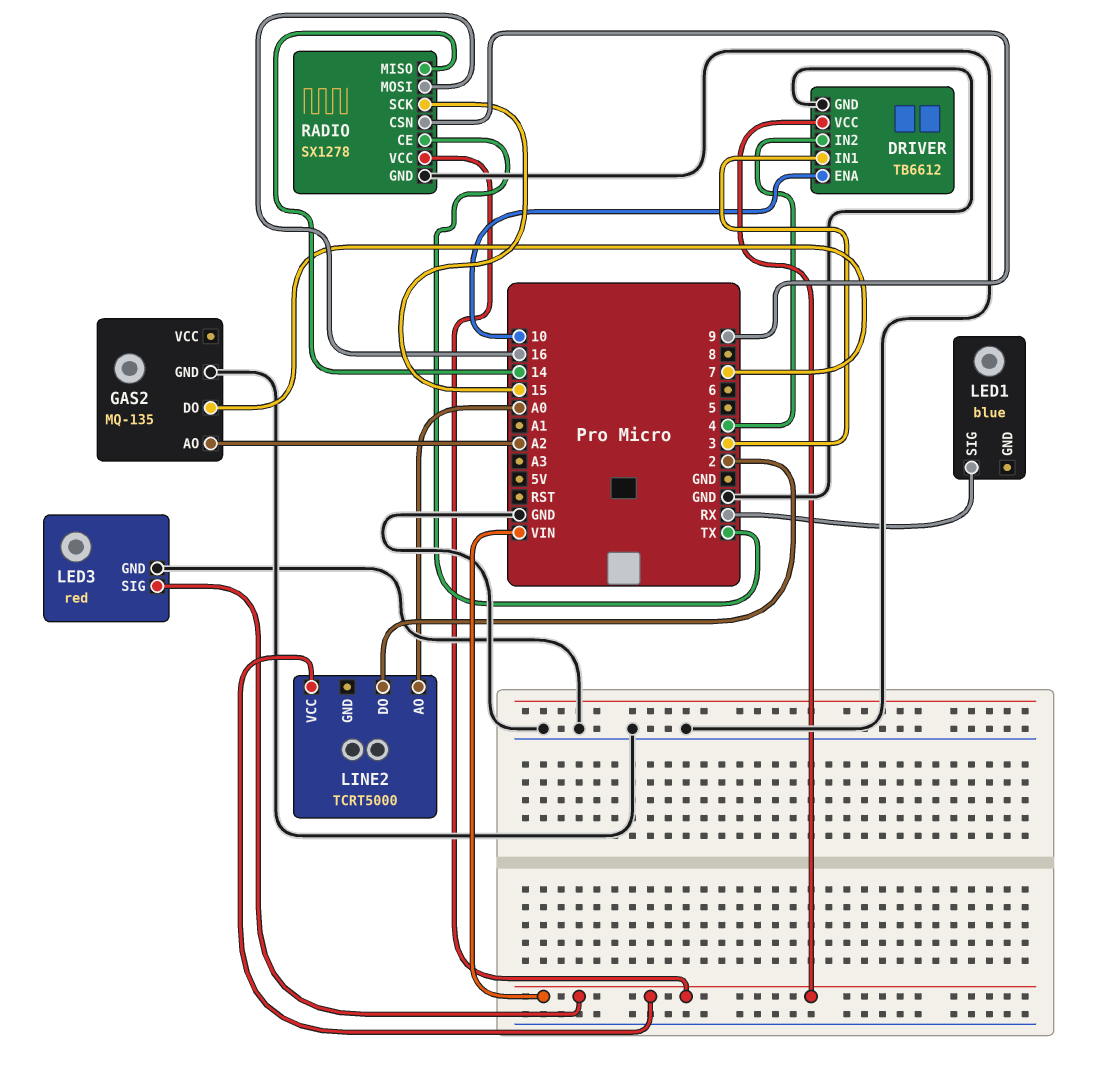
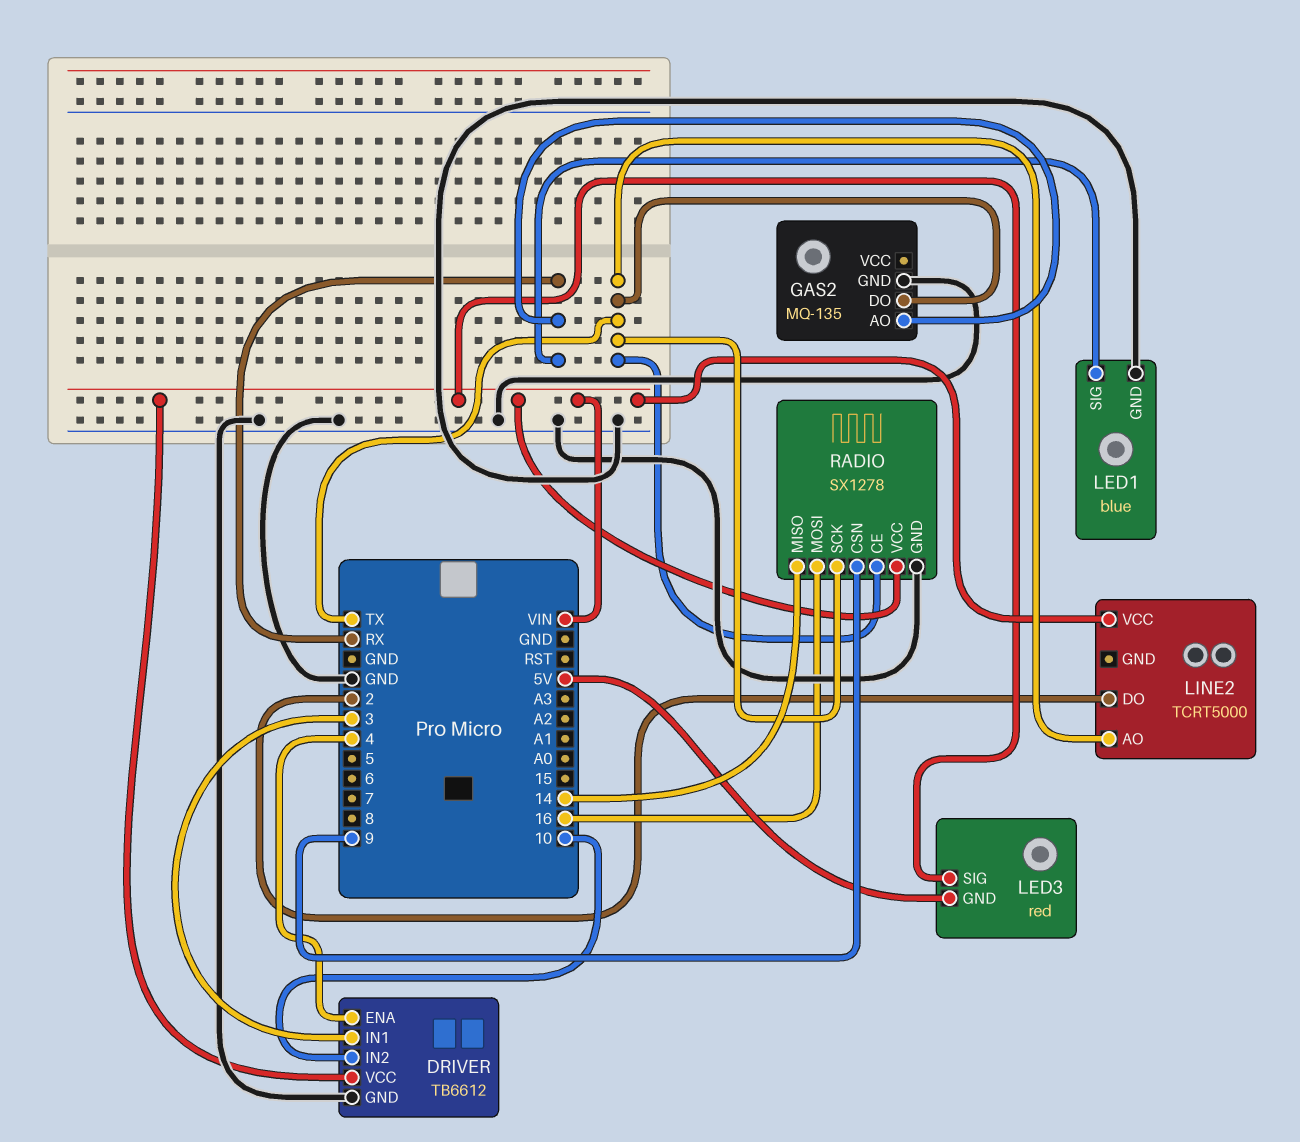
DRIVER pin ENA: 10 -> 4
DRIVER pin IN2: 4 -> 10
GAS2 pin AO: A2 -> RX
GAS2 pin DO: 7 -> TX
LED1 pin GND: none -> GND
LED3 pin GND: GND -> 5V
LINE2 pin AO: A0 -> TX
RADIO pin SCK: 15 -> TX

